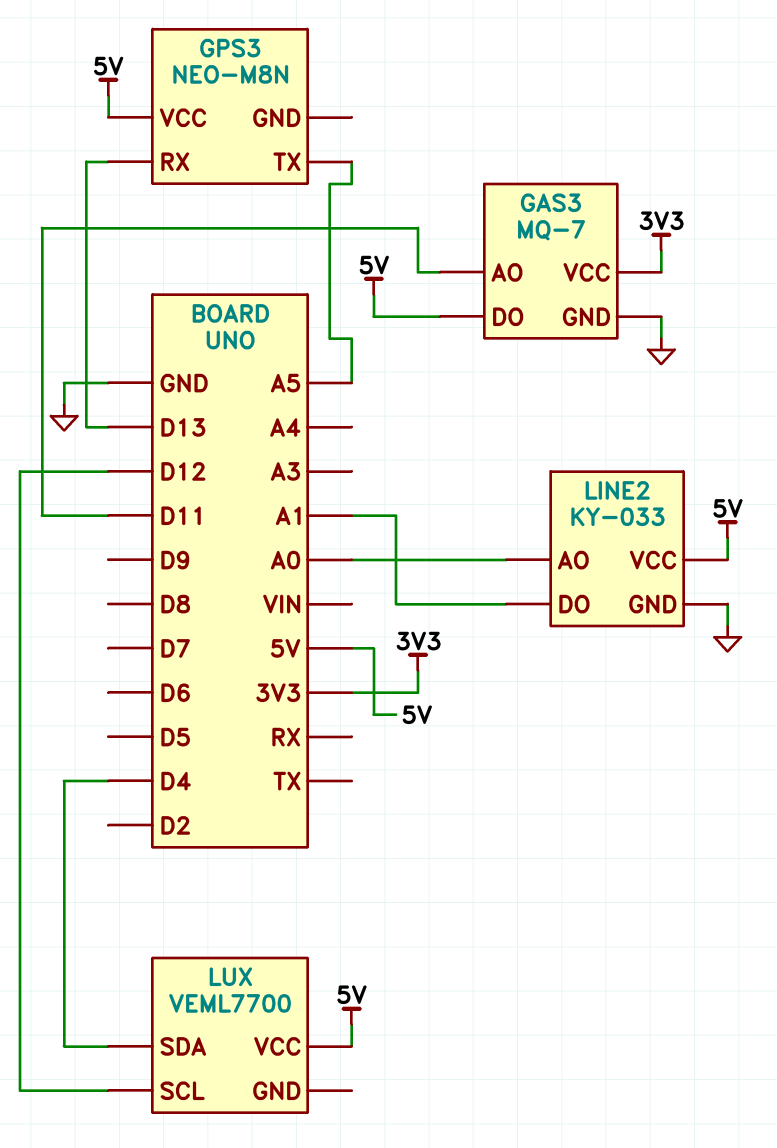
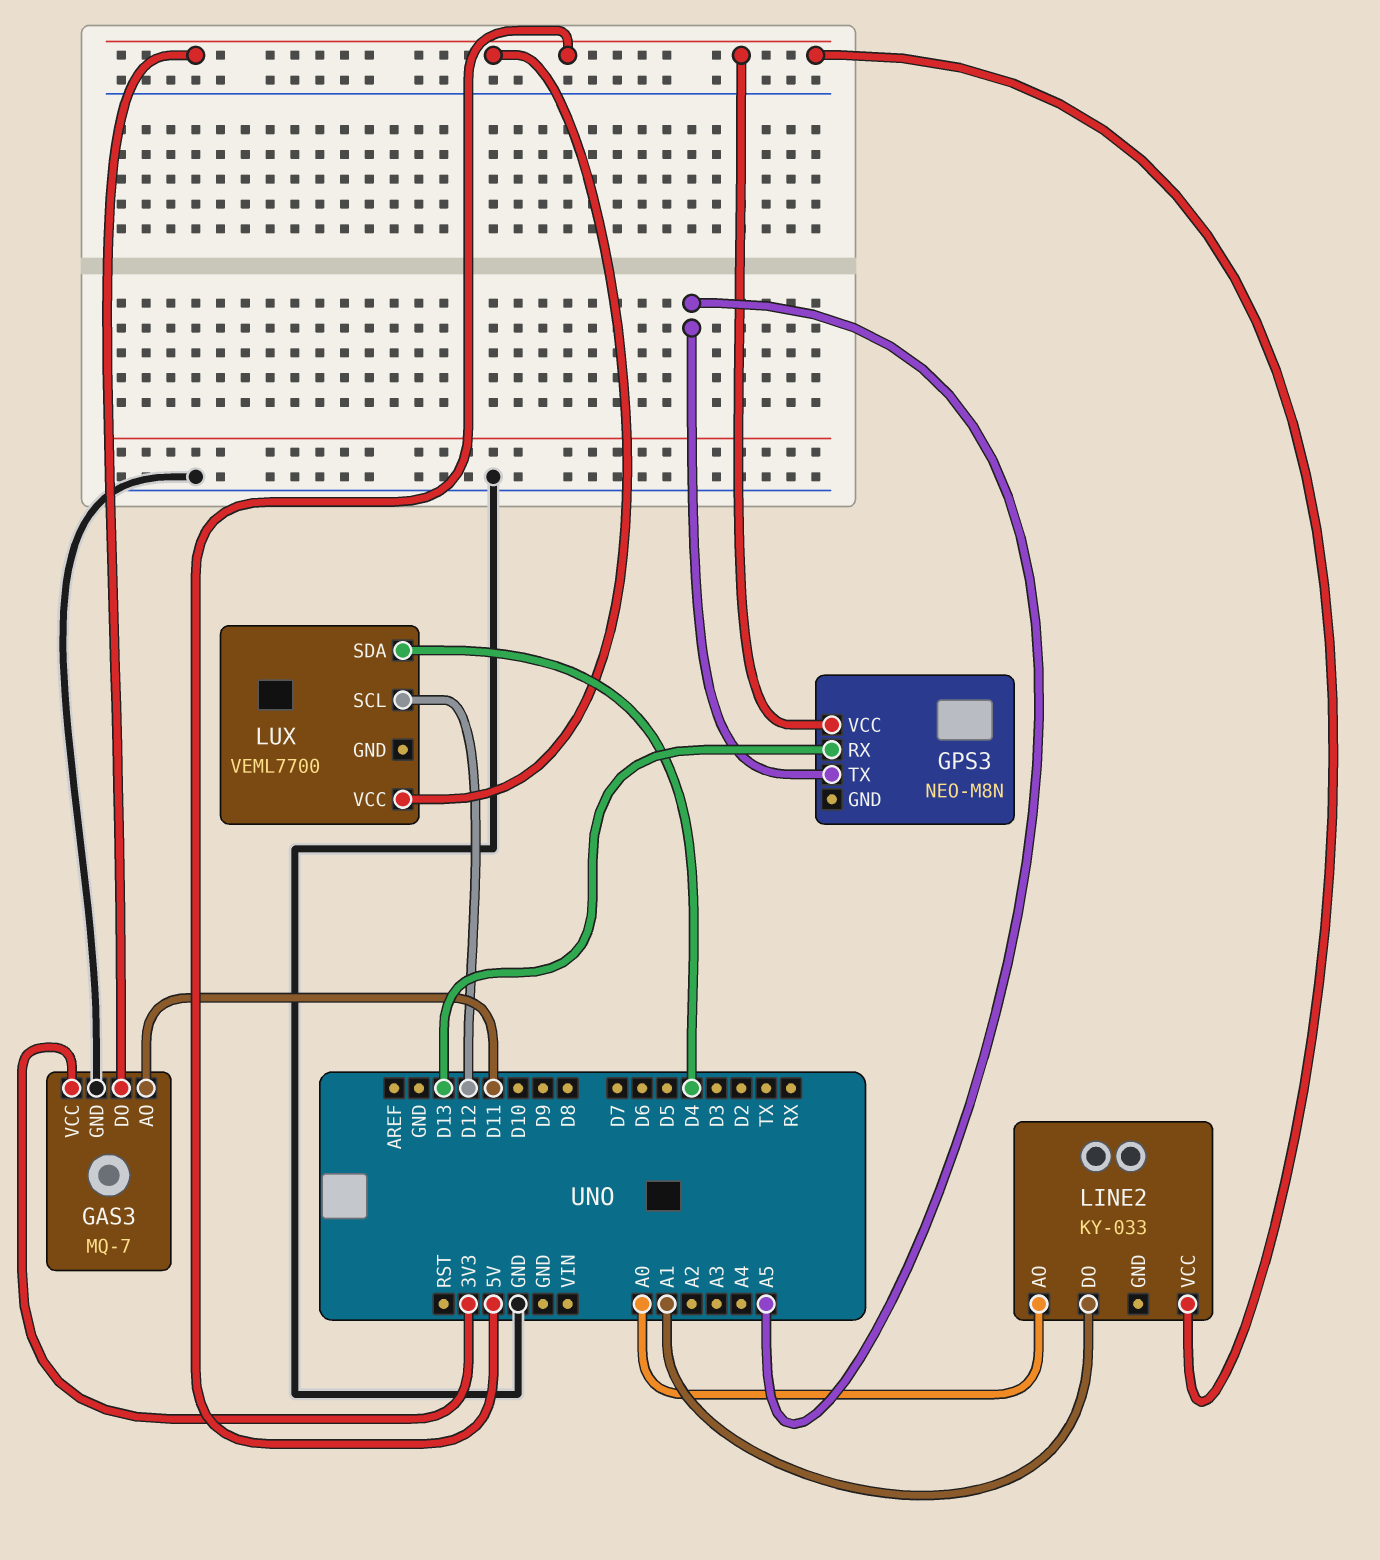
LINE2 pin GND: GND -> none

